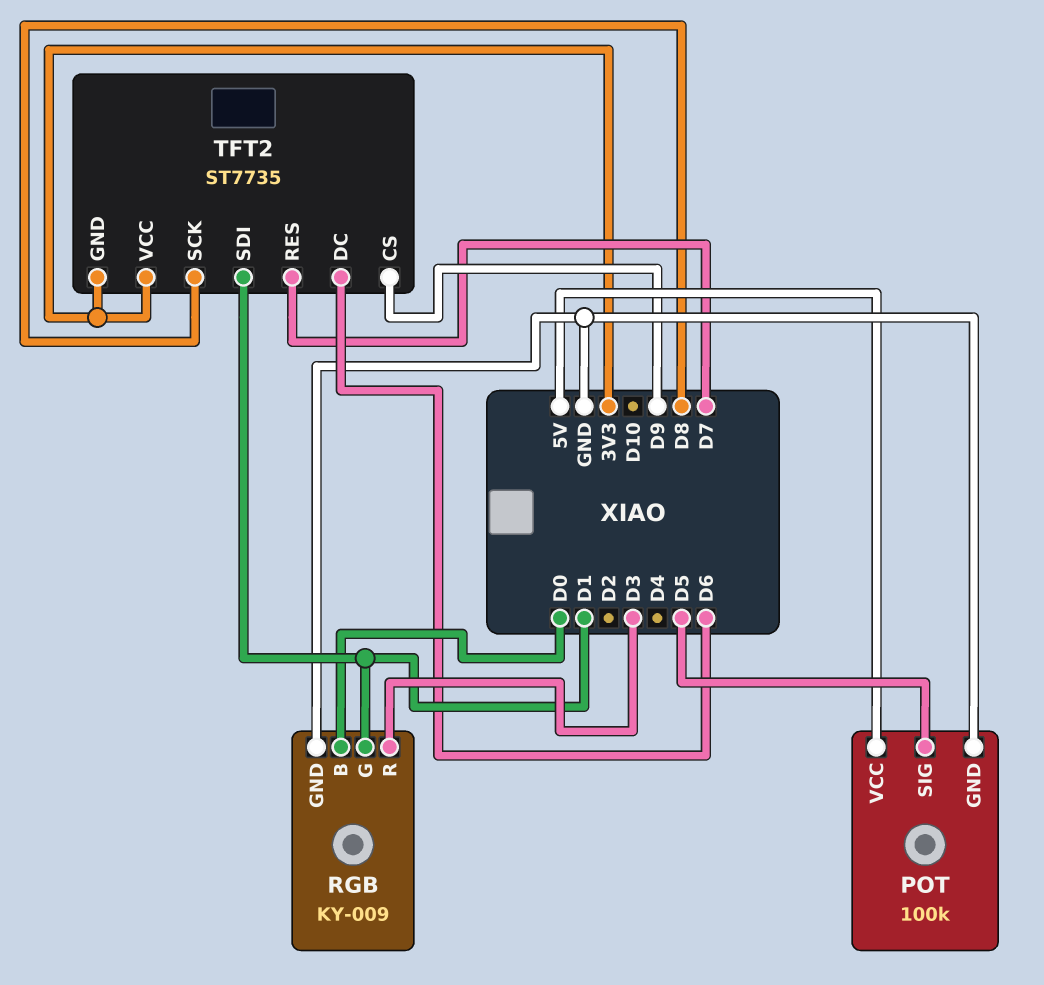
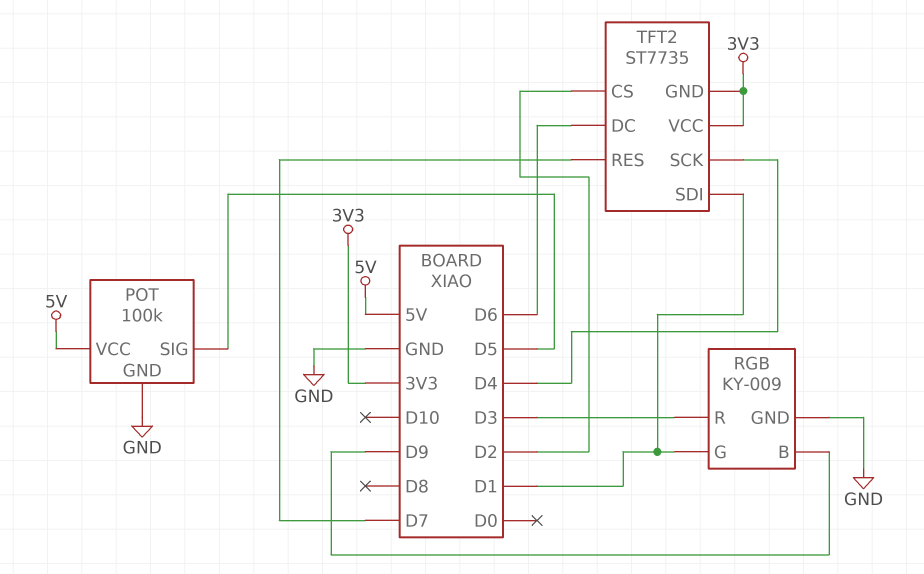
RGB pin B: D0 -> D9
TFT2 pin CS: D9 -> D2
TFT2 pin SCK: D8 -> D4

